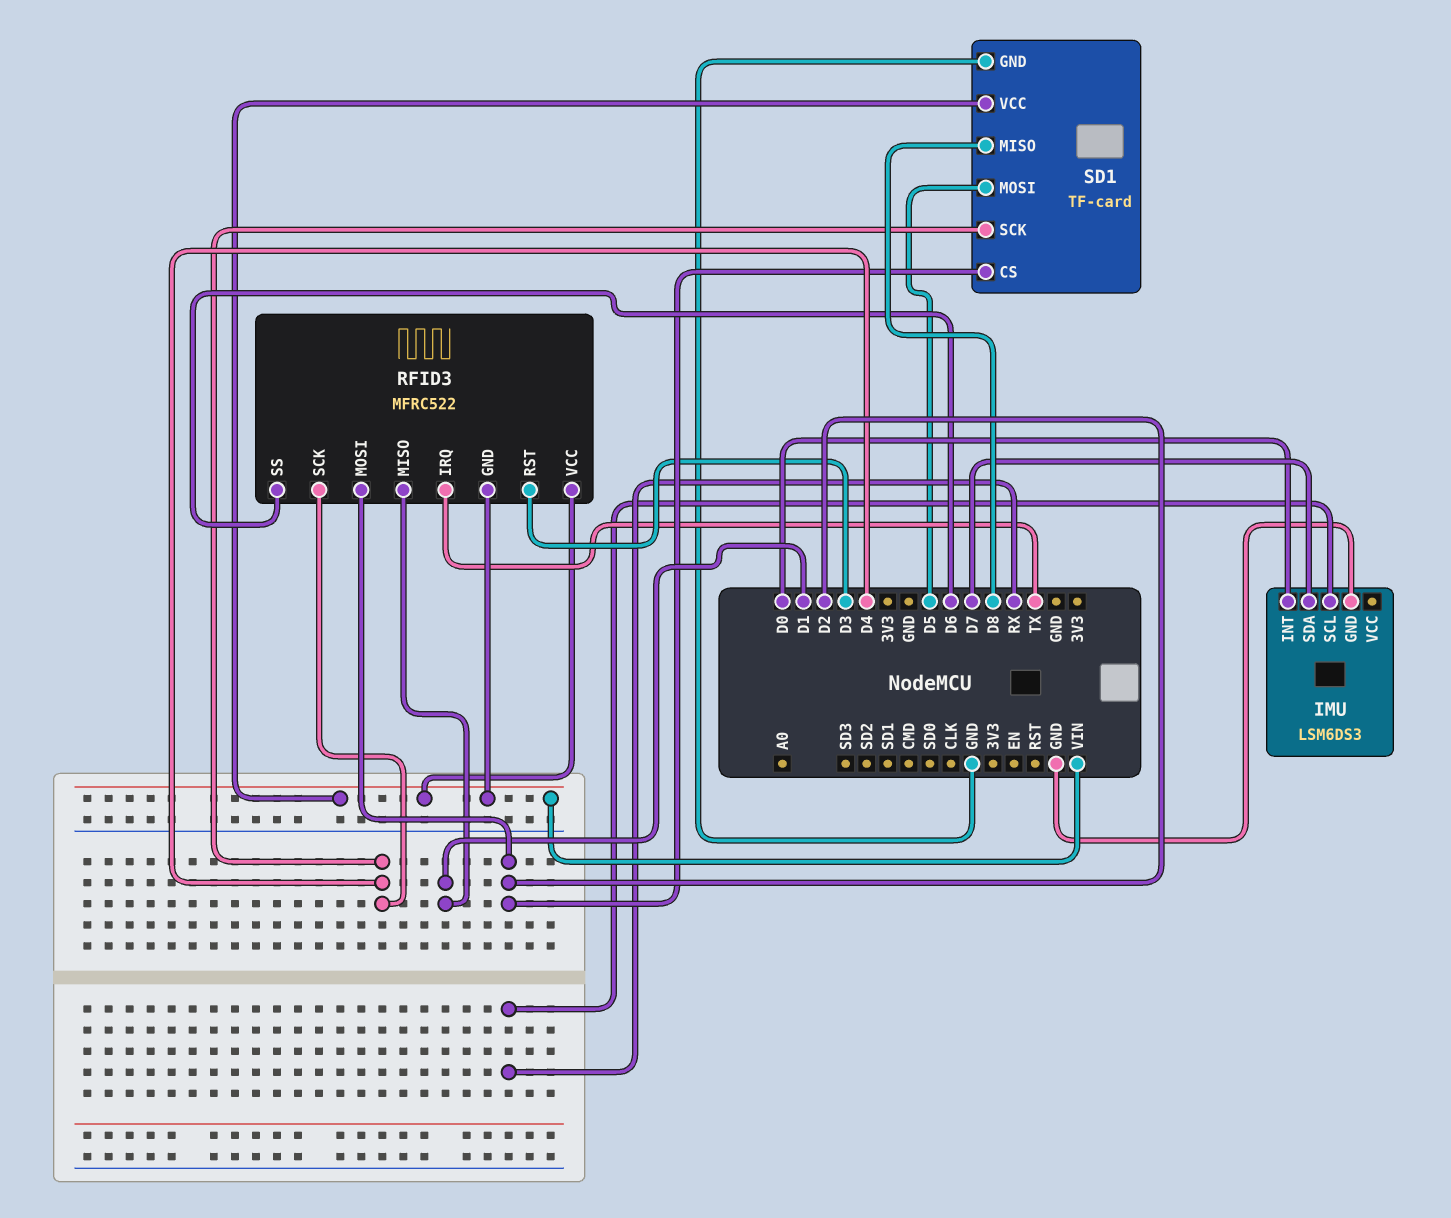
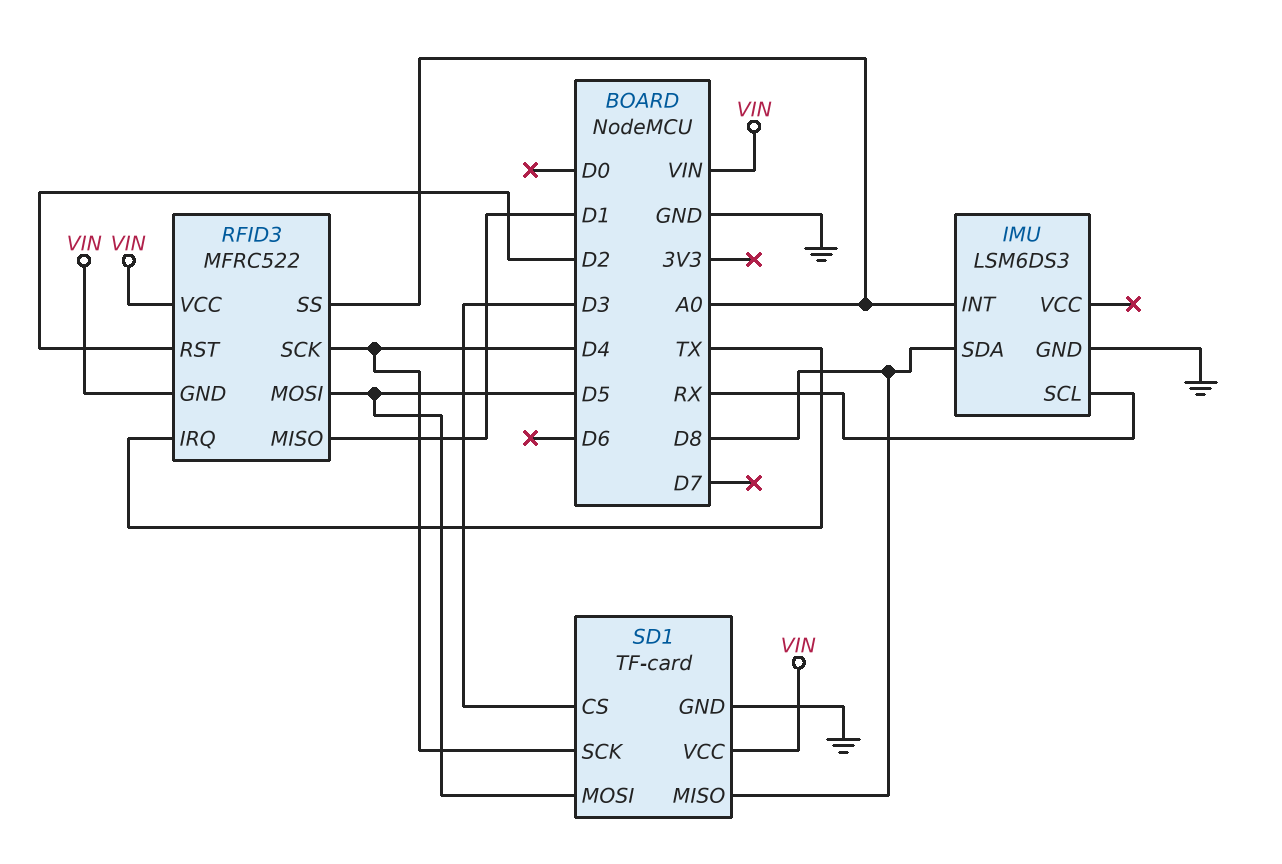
IMU pin INT: D0 -> A0
IMU pin SDA: D7 -> D8
RFID3 pin MOSI: D2 -> D5
RFID3 pin RST: D3 -> D2
RFID3 pin SS: D6 -> A0
SD1 pin CS: D2 -> D3

